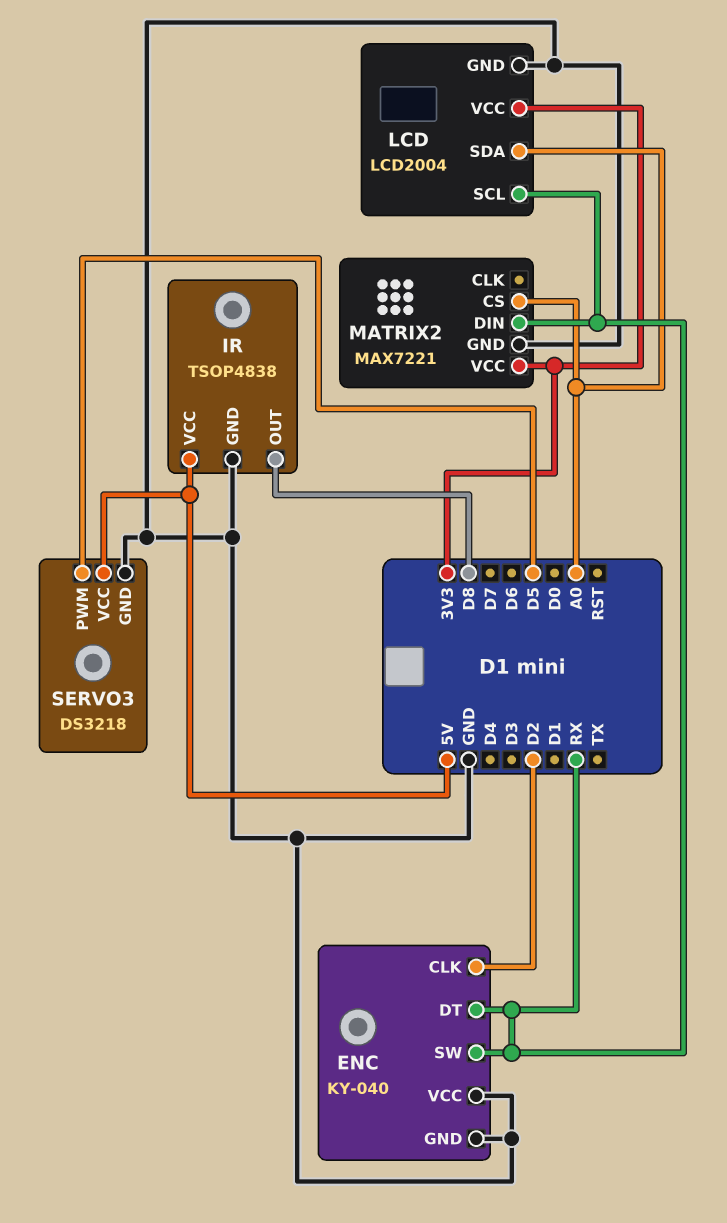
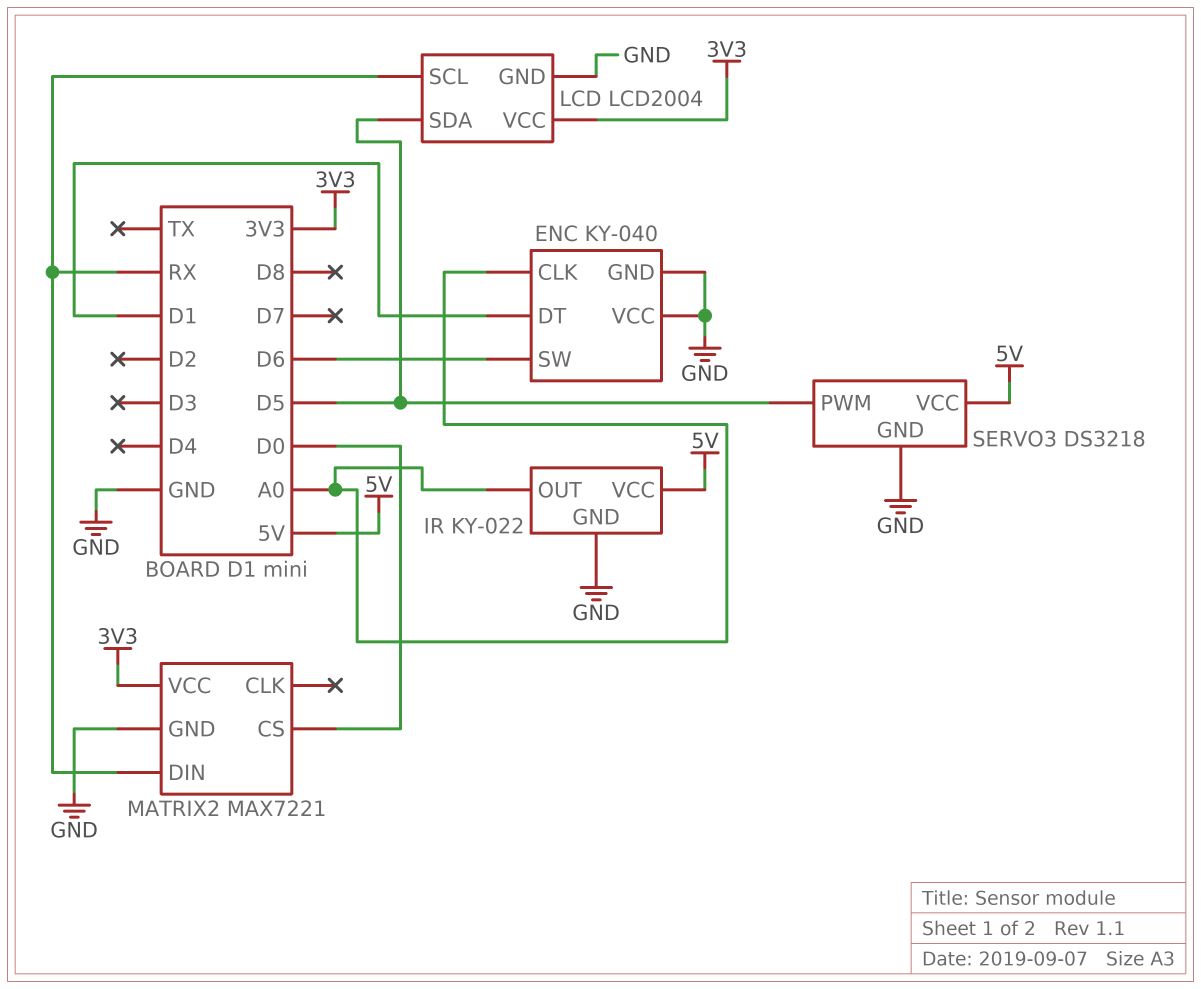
ENC pin CLK: D2 -> A0
ENC pin DT: RX -> D1
ENC pin SW: RX -> D6
IR: TSOP4838 -> KY-022
IR pin OUT: D8 -> A0
LCD pin SDA: A0 -> D5
MATRIX2 pin CS: A0 -> D0

